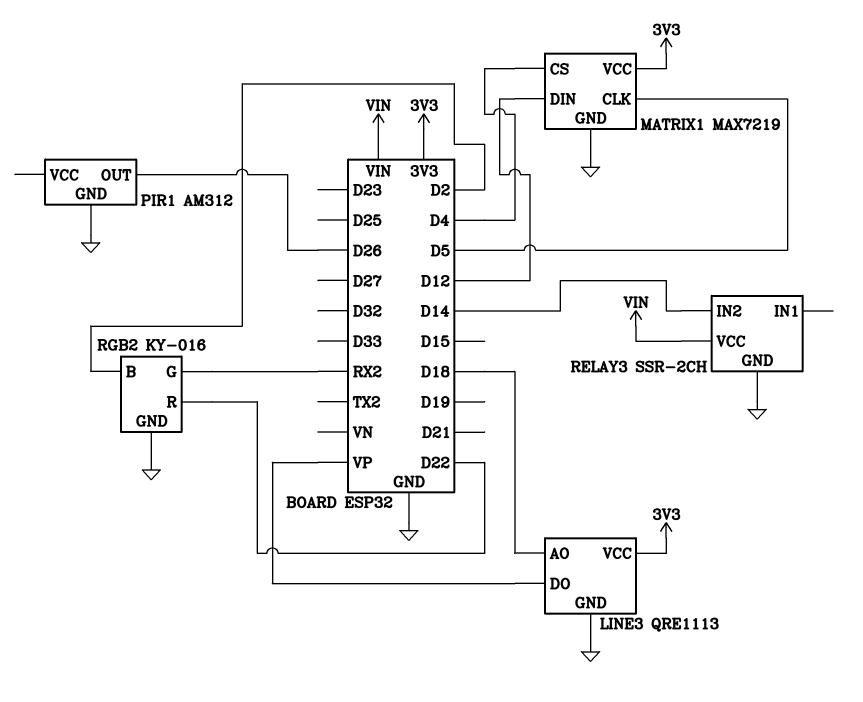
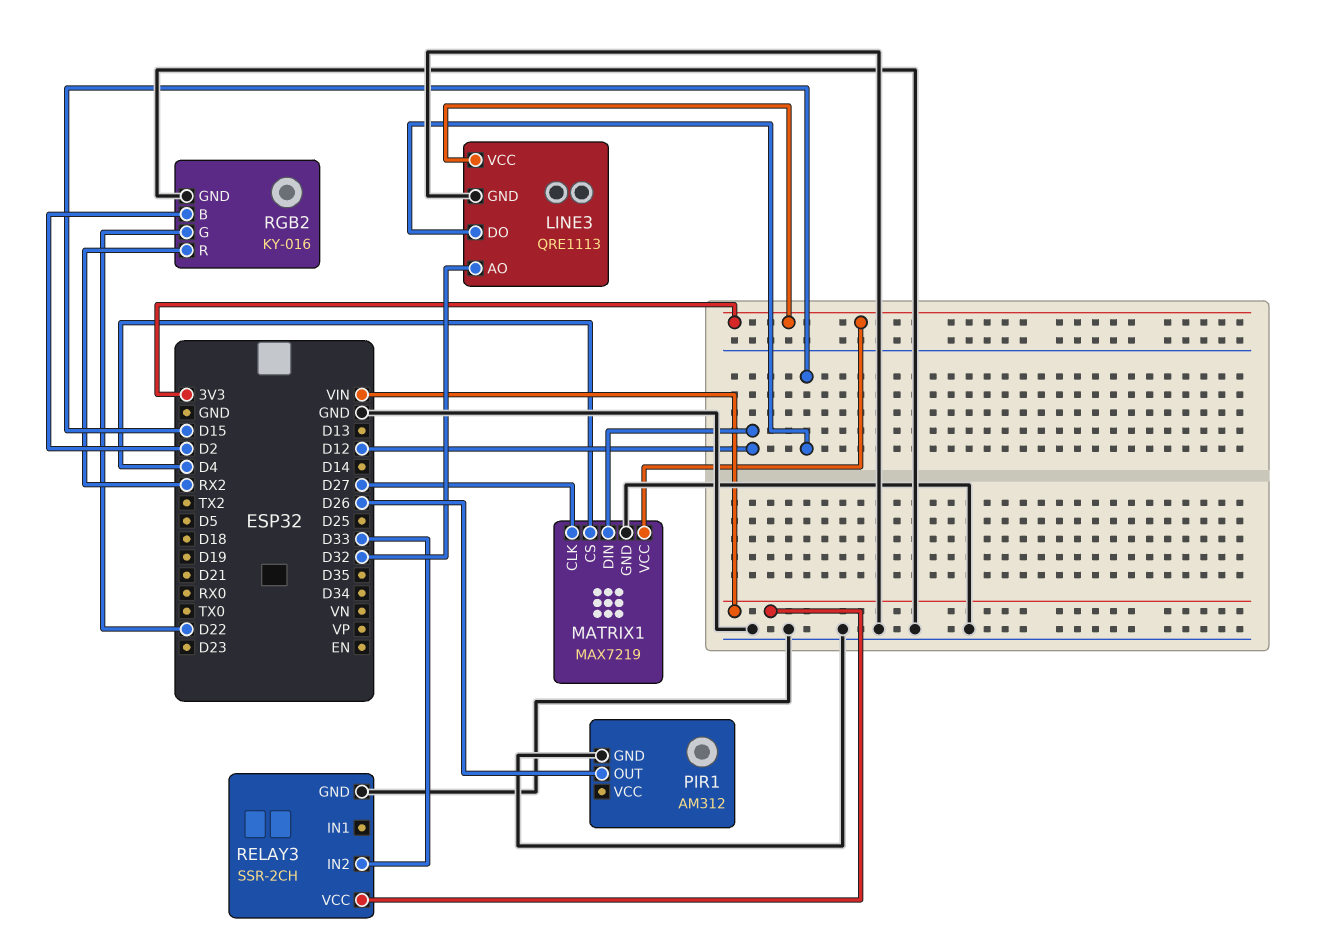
LINE3 pin AO: D18 -> D32
LINE3 pin DO: VP -> D15
MATRIX1 pin CLK: D5 -> D27
RELAY3 pin IN2: D14 -> D33
RGB2 pin G: RX2 -> D22
RGB2 pin R: D22 -> RX2

